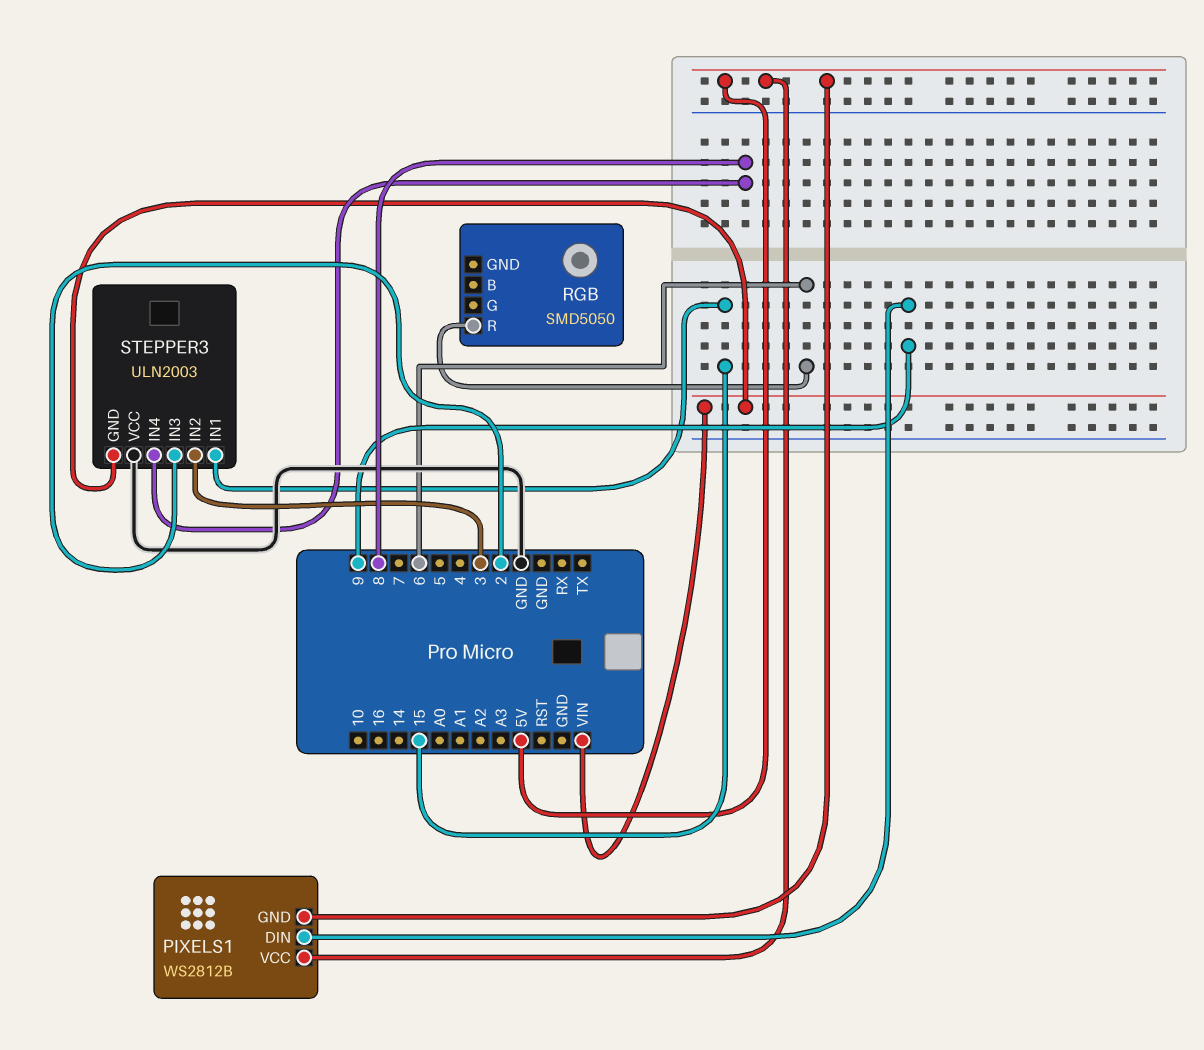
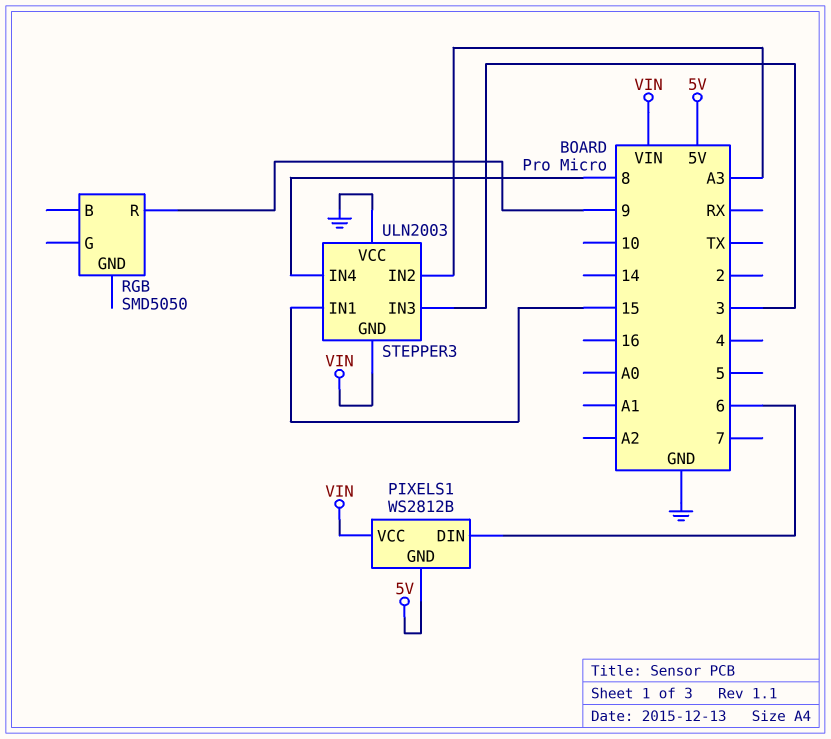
PIXELS1 pin DIN: 9 -> 6
PIXELS1 pin VCC: 5V -> VIN
RGB pin R: 6 -> 9
STEPPER3 pin IN2: 3 -> A3
STEPPER3 pin IN3: 2 -> 3

